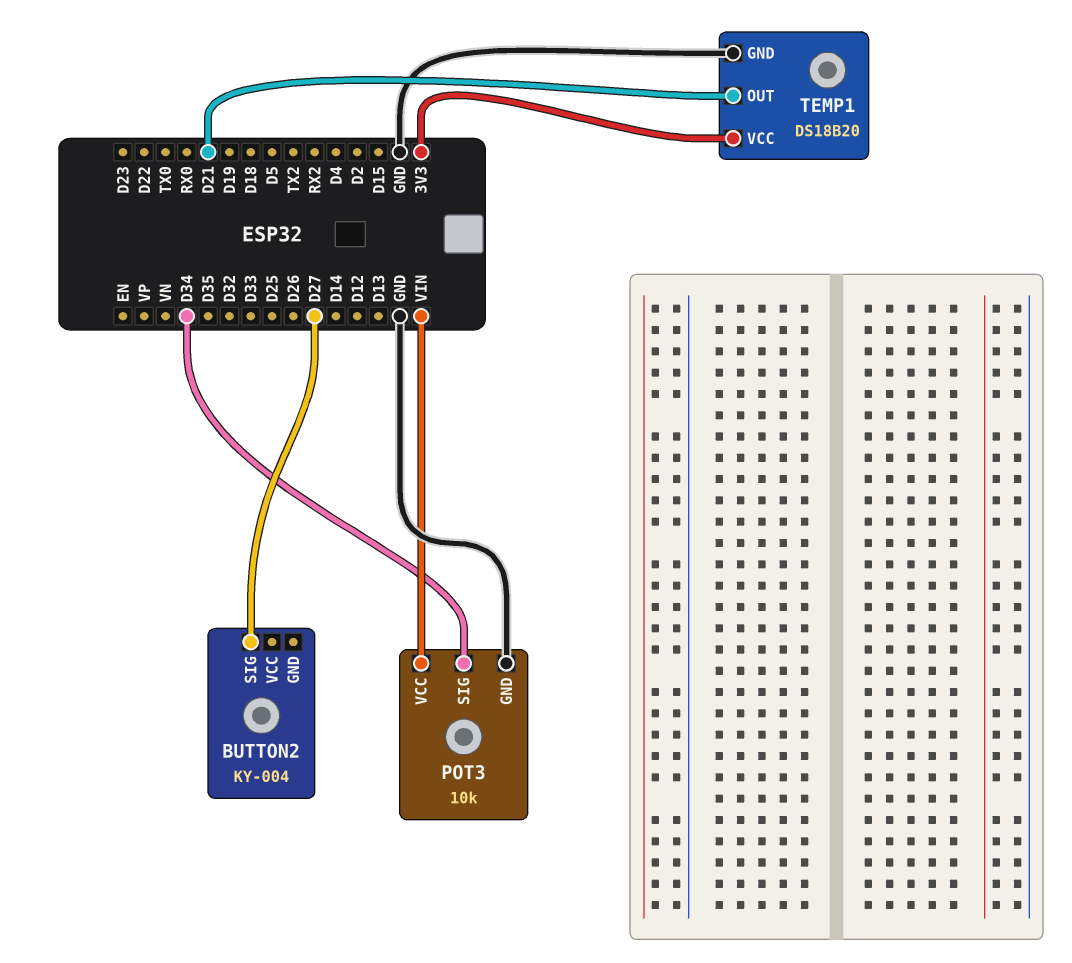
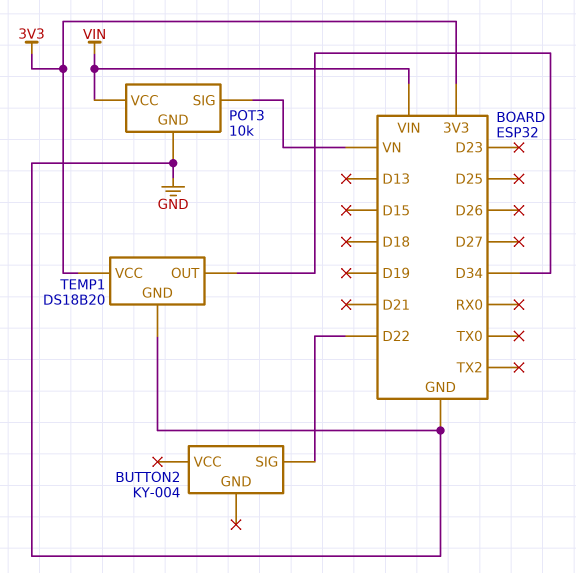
BUTTON2 pin SIG: D27 -> D22
POT3 pin SIG: D34 -> VN
TEMP1 pin OUT: D21 -> D34

